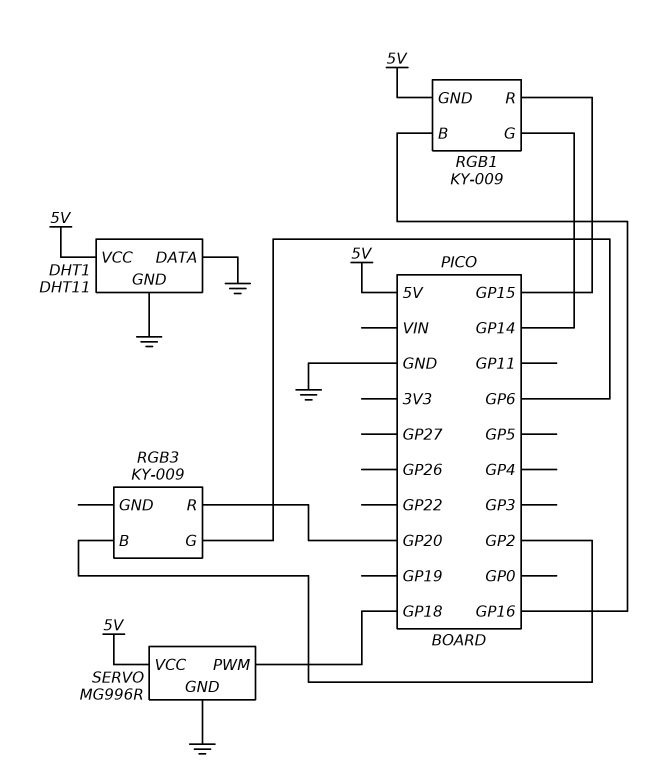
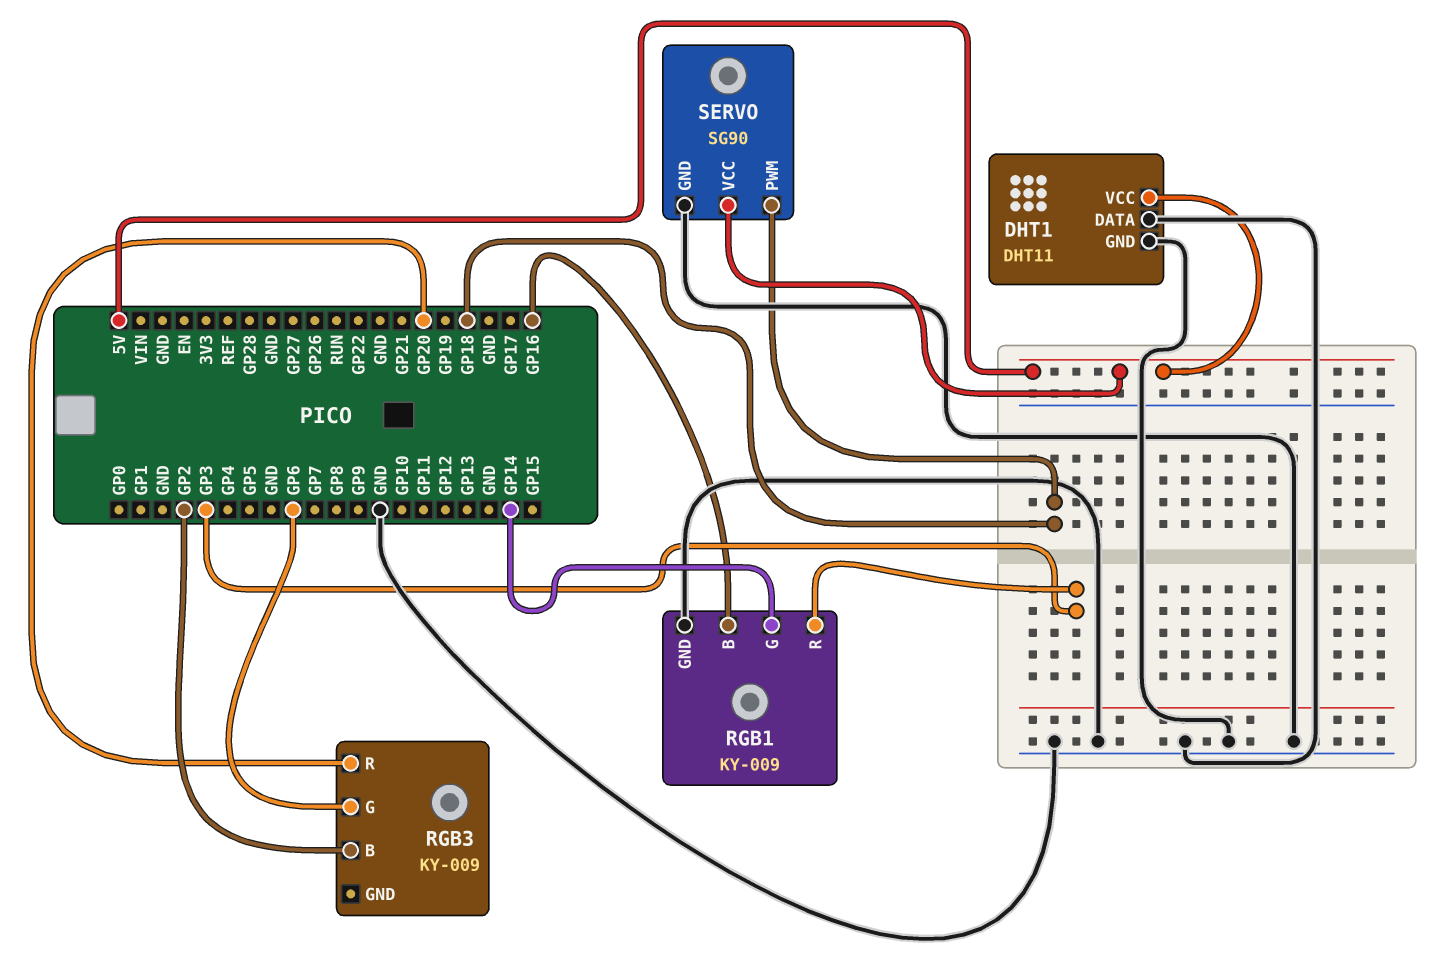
RGB1 pin GND: 5V -> GND
RGB1 pin R: GP15 -> GP3
SERVO: MG996R -> SG90

